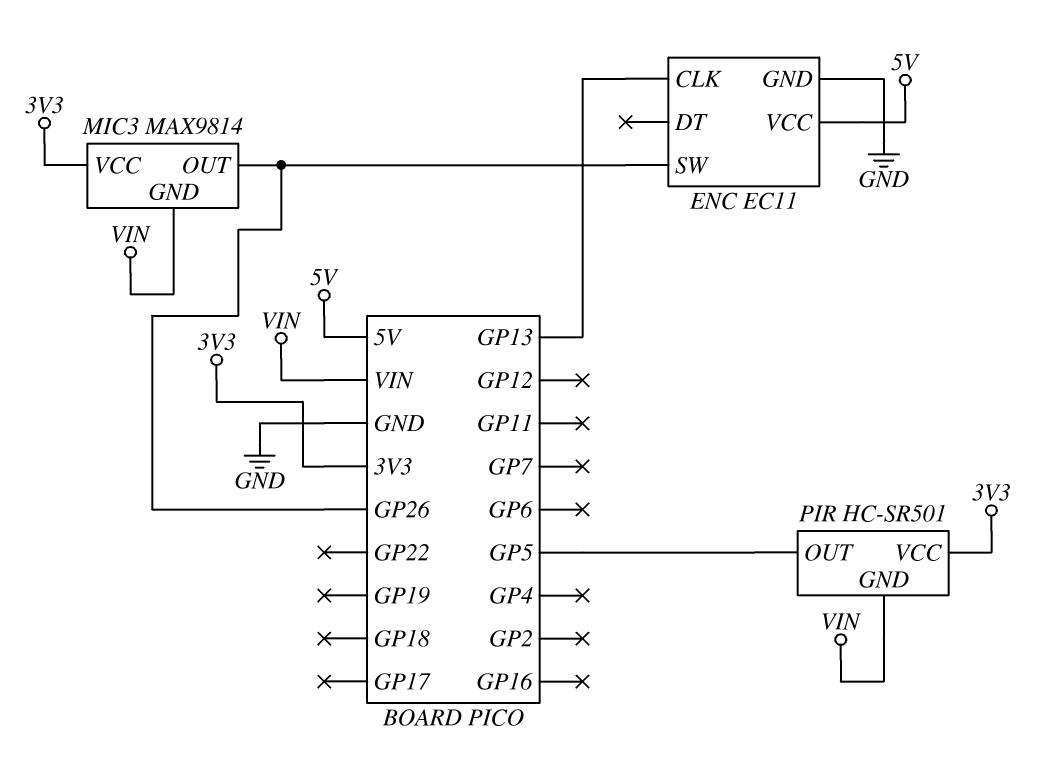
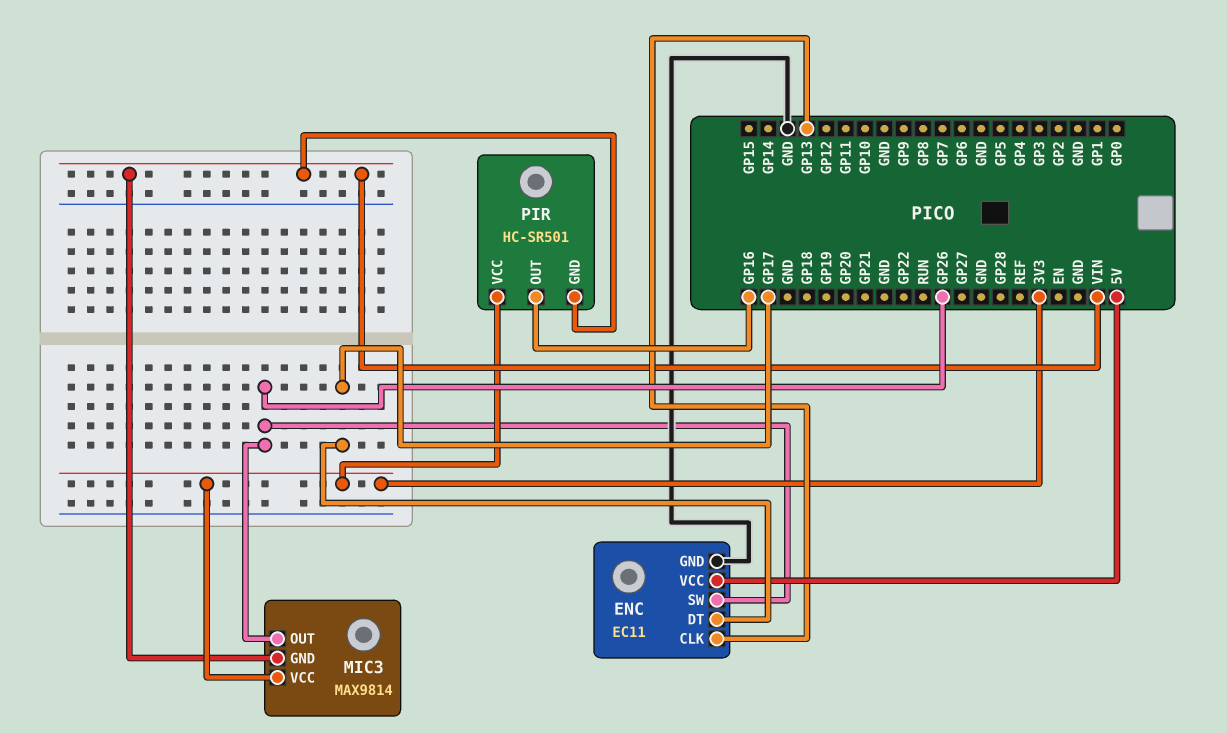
ENC pin DT: none -> GP17
PIR pin OUT: GP5 -> GP16

